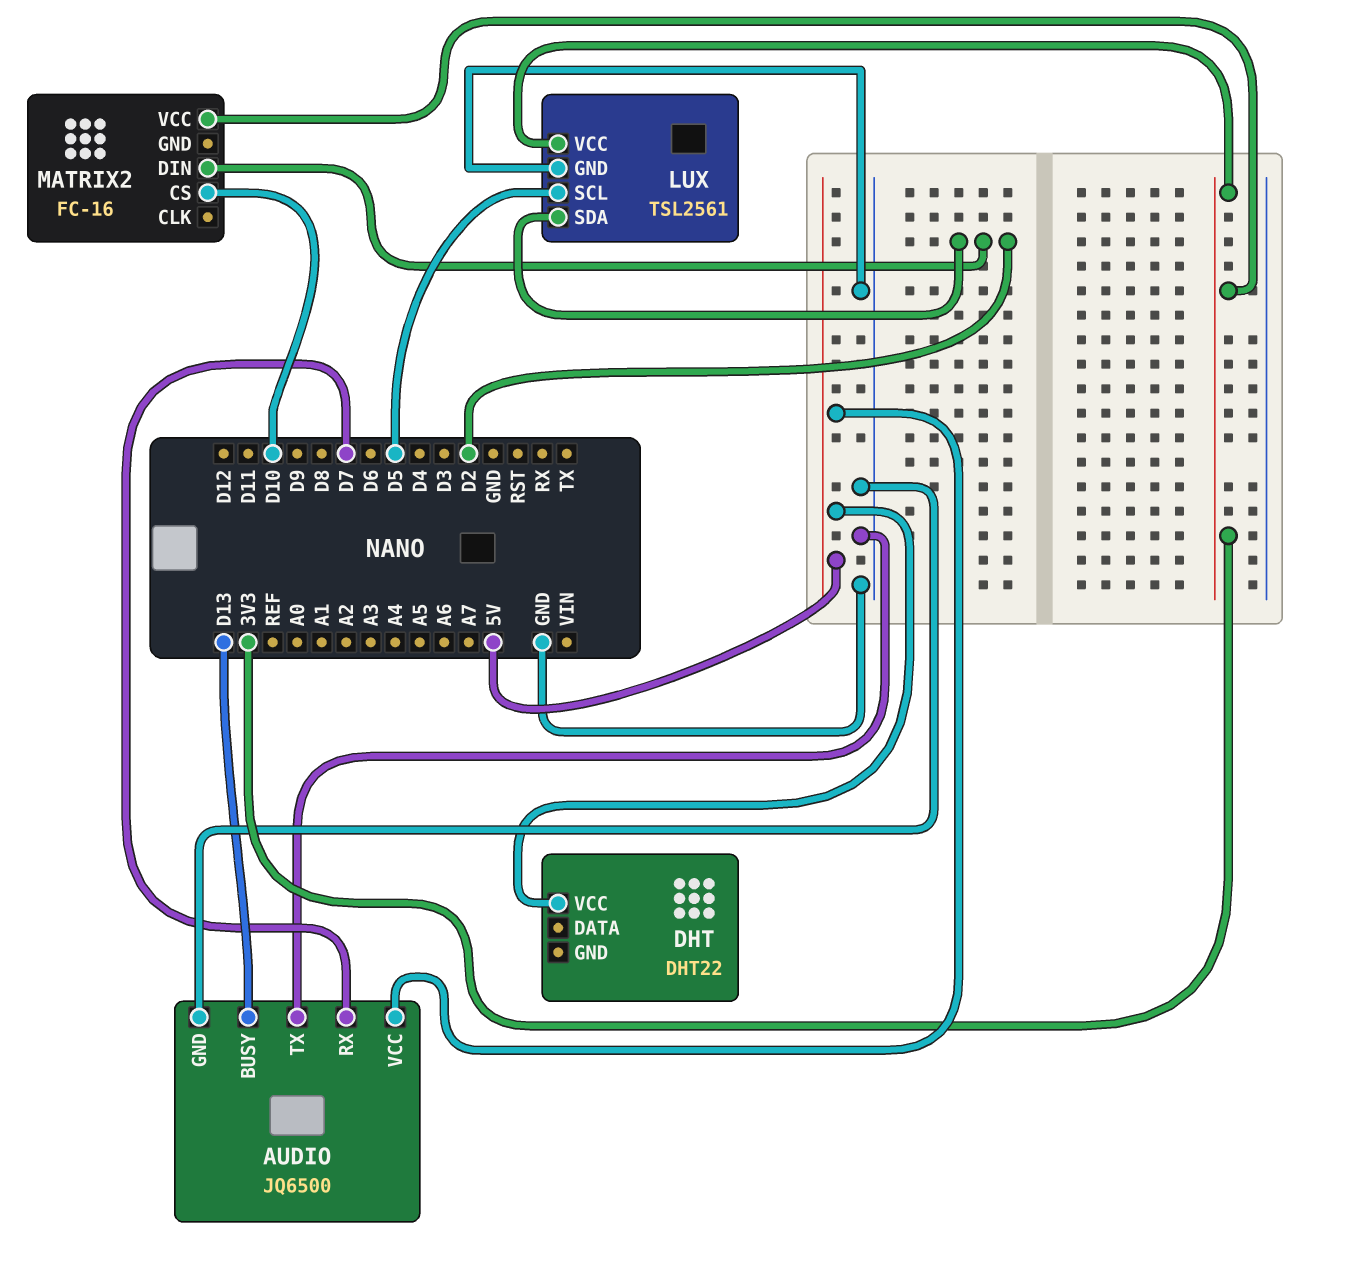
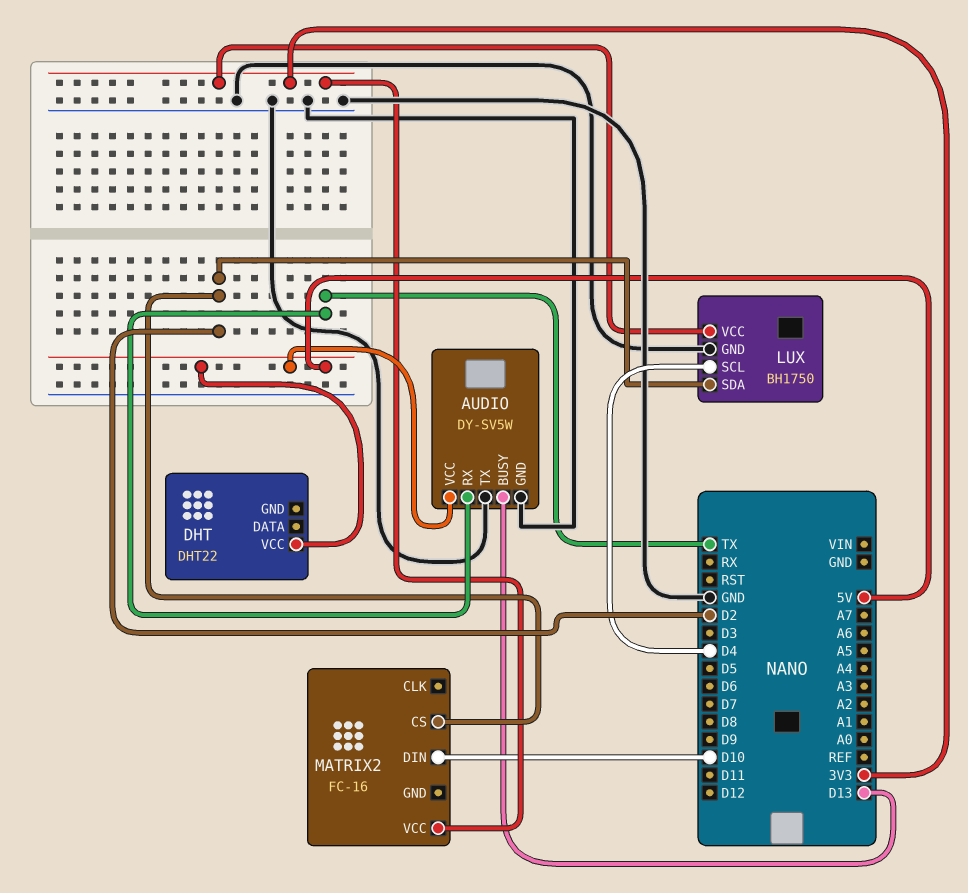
AUDIO: JQ6500 -> DY-SV5W
AUDIO pin RX: D7 -> TX
LUX: TSL2561 -> BH1750
LUX pin SCL: D5 -> D4
MATRIX2 pin CS: D10 -> D2
MATRIX2 pin DIN: D2 -> D10

